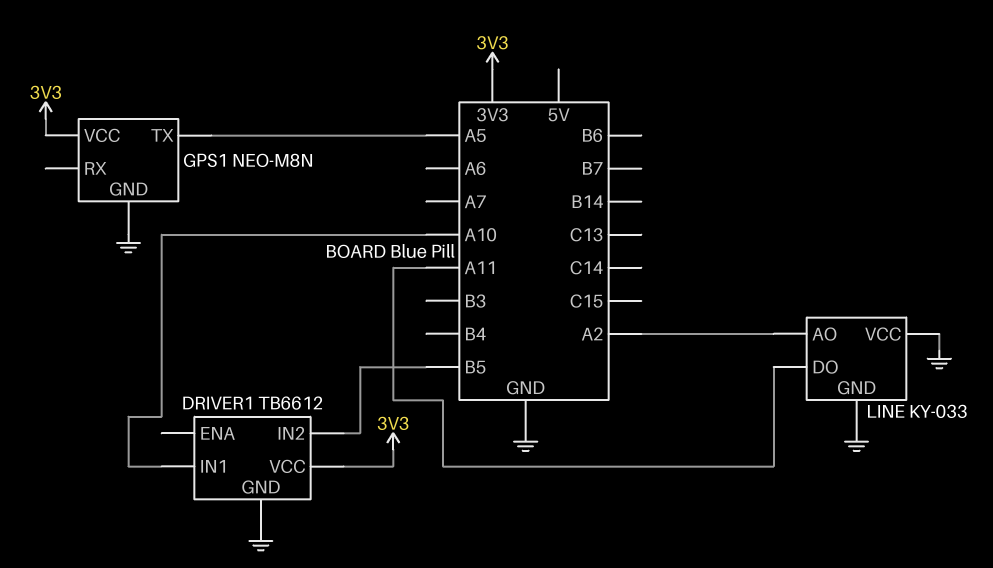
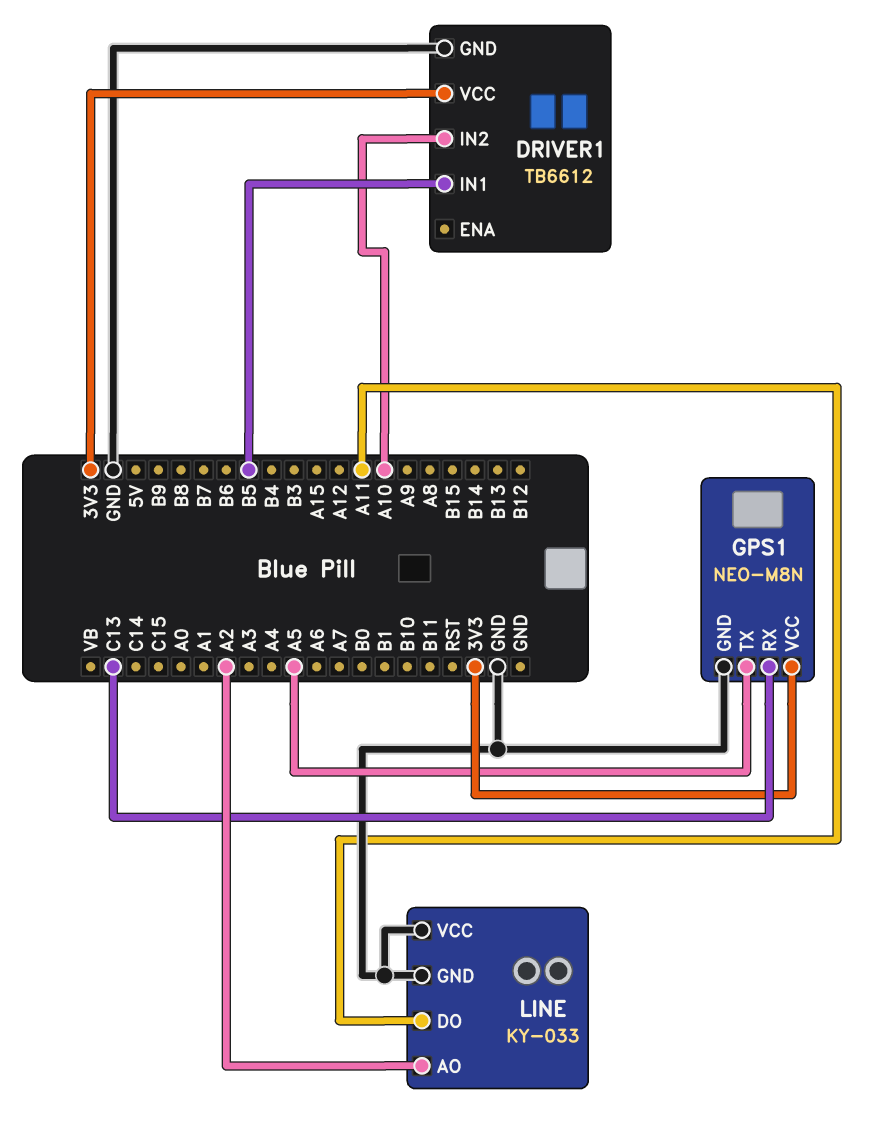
DRIVER1 pin IN1: A10 -> B5
DRIVER1 pin IN2: B5 -> A10
GPS1 pin RX: none -> C13

